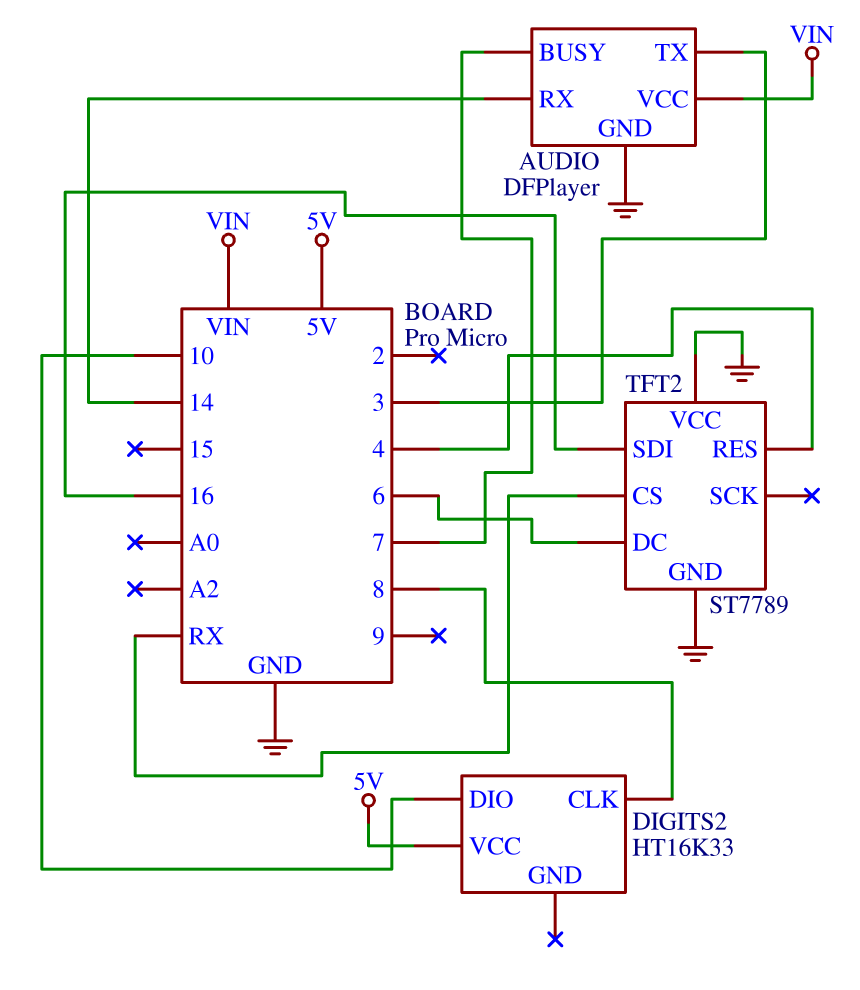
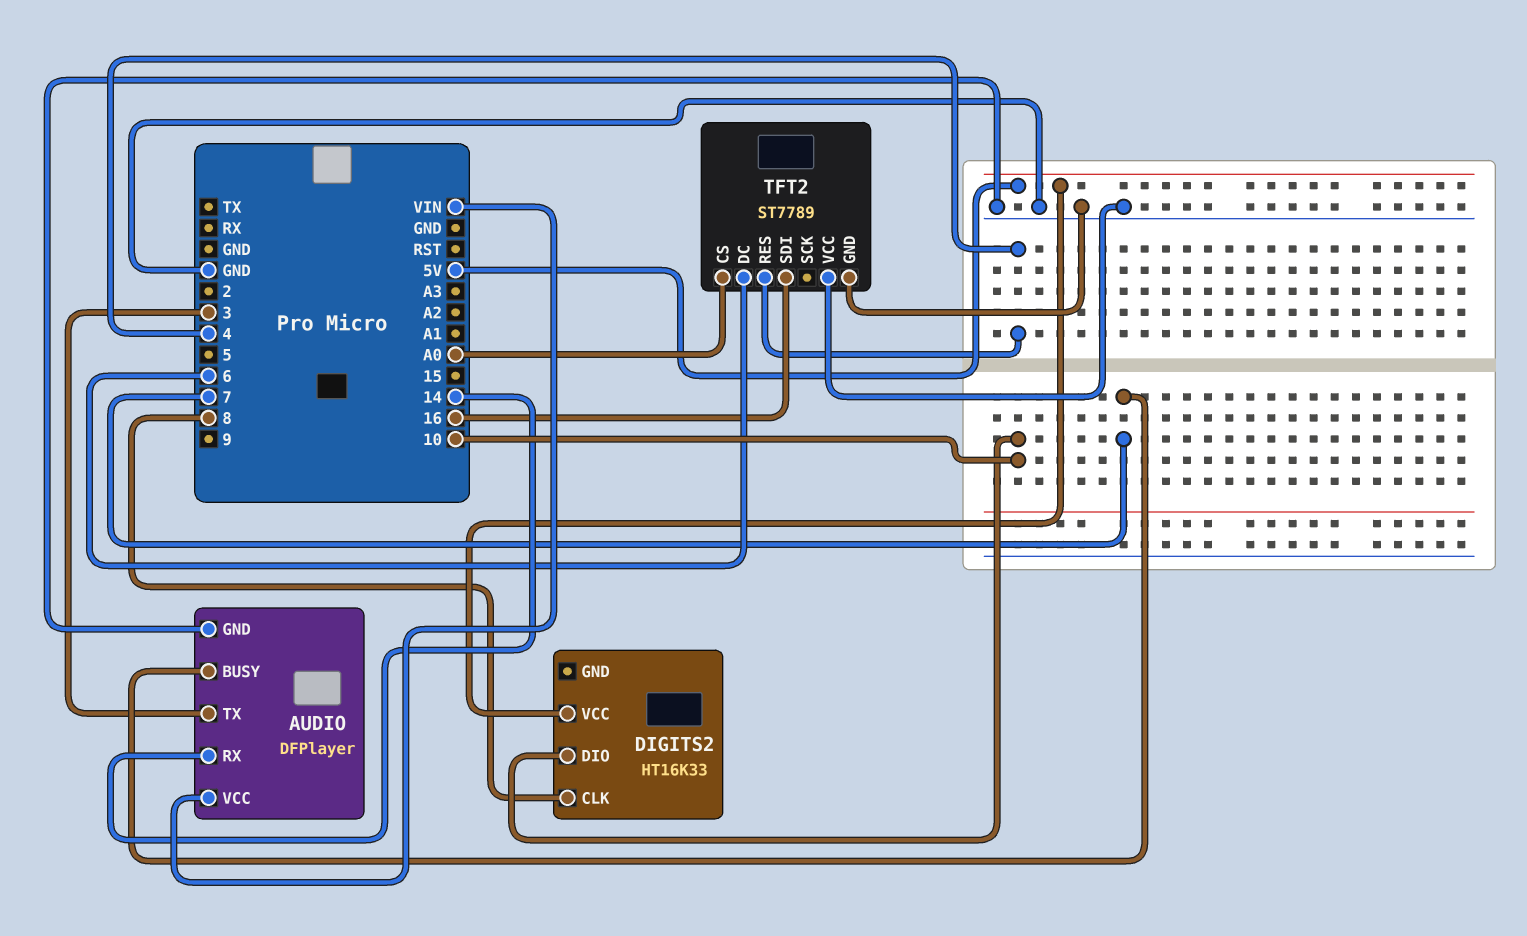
TFT2 pin CS: RX -> A0

